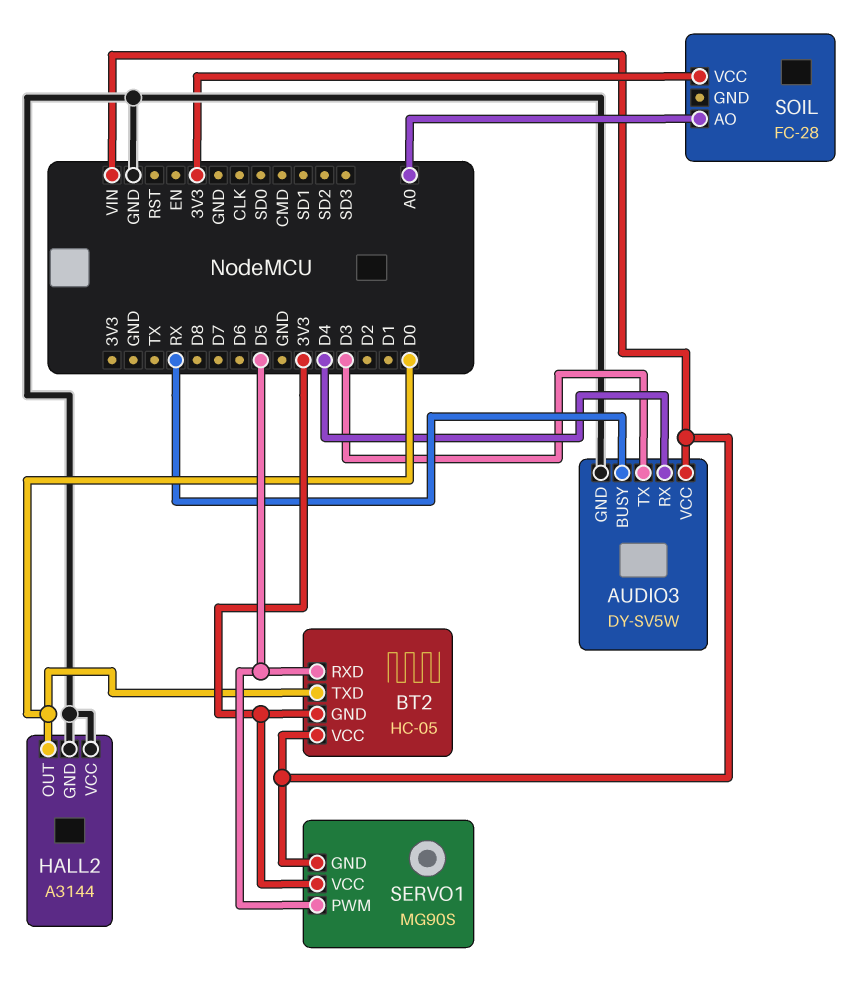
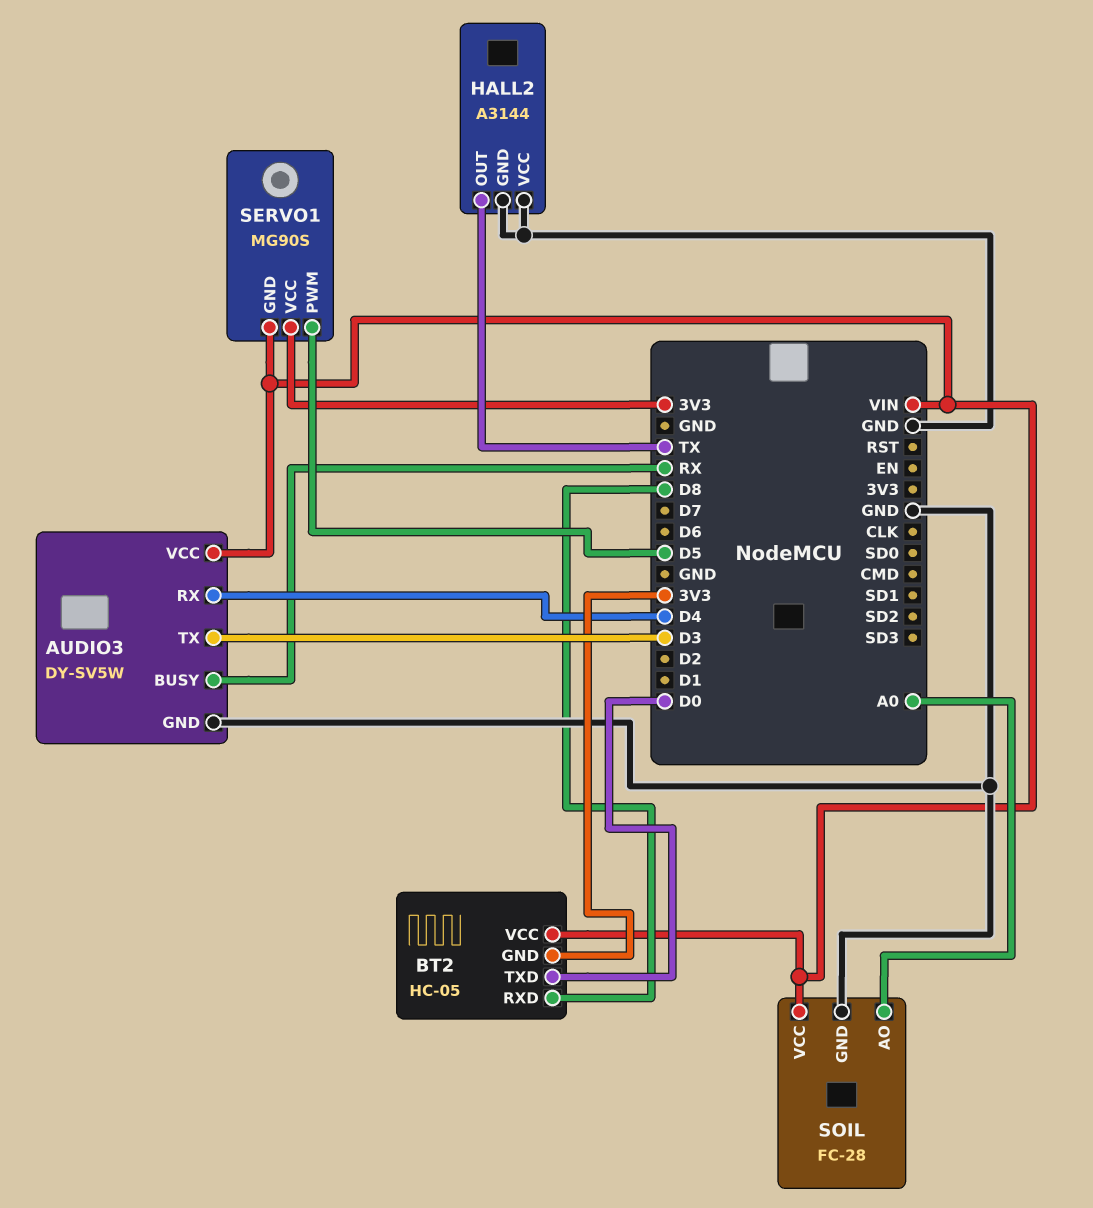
BT2 pin RXD: D5 -> D8
HALL2 pin OUT: D0 -> TX
SOIL pin GND: none -> GND
SOIL pin VCC: 3V3 -> VIN

